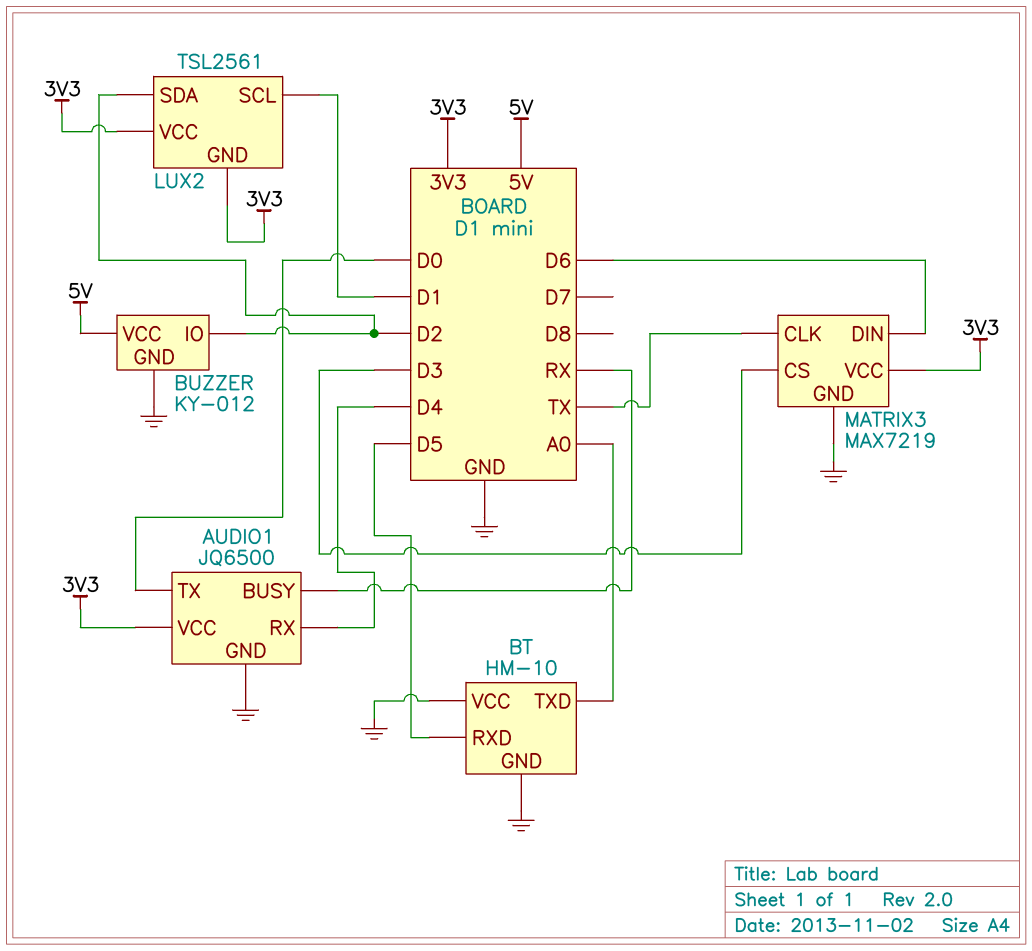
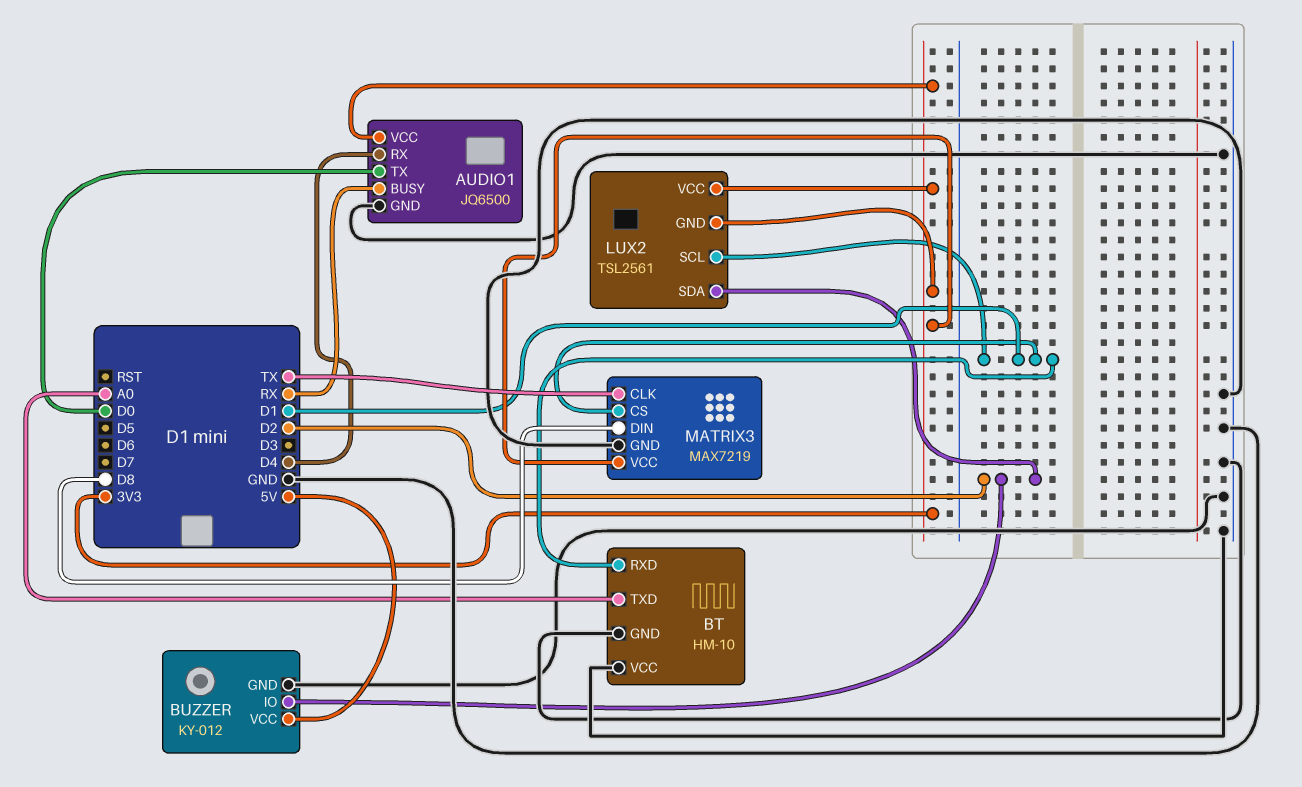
BT pin RXD: D5 -> D1
MATRIX3 pin CS: D3 -> D1
MATRIX3 pin DIN: D6 -> D8

